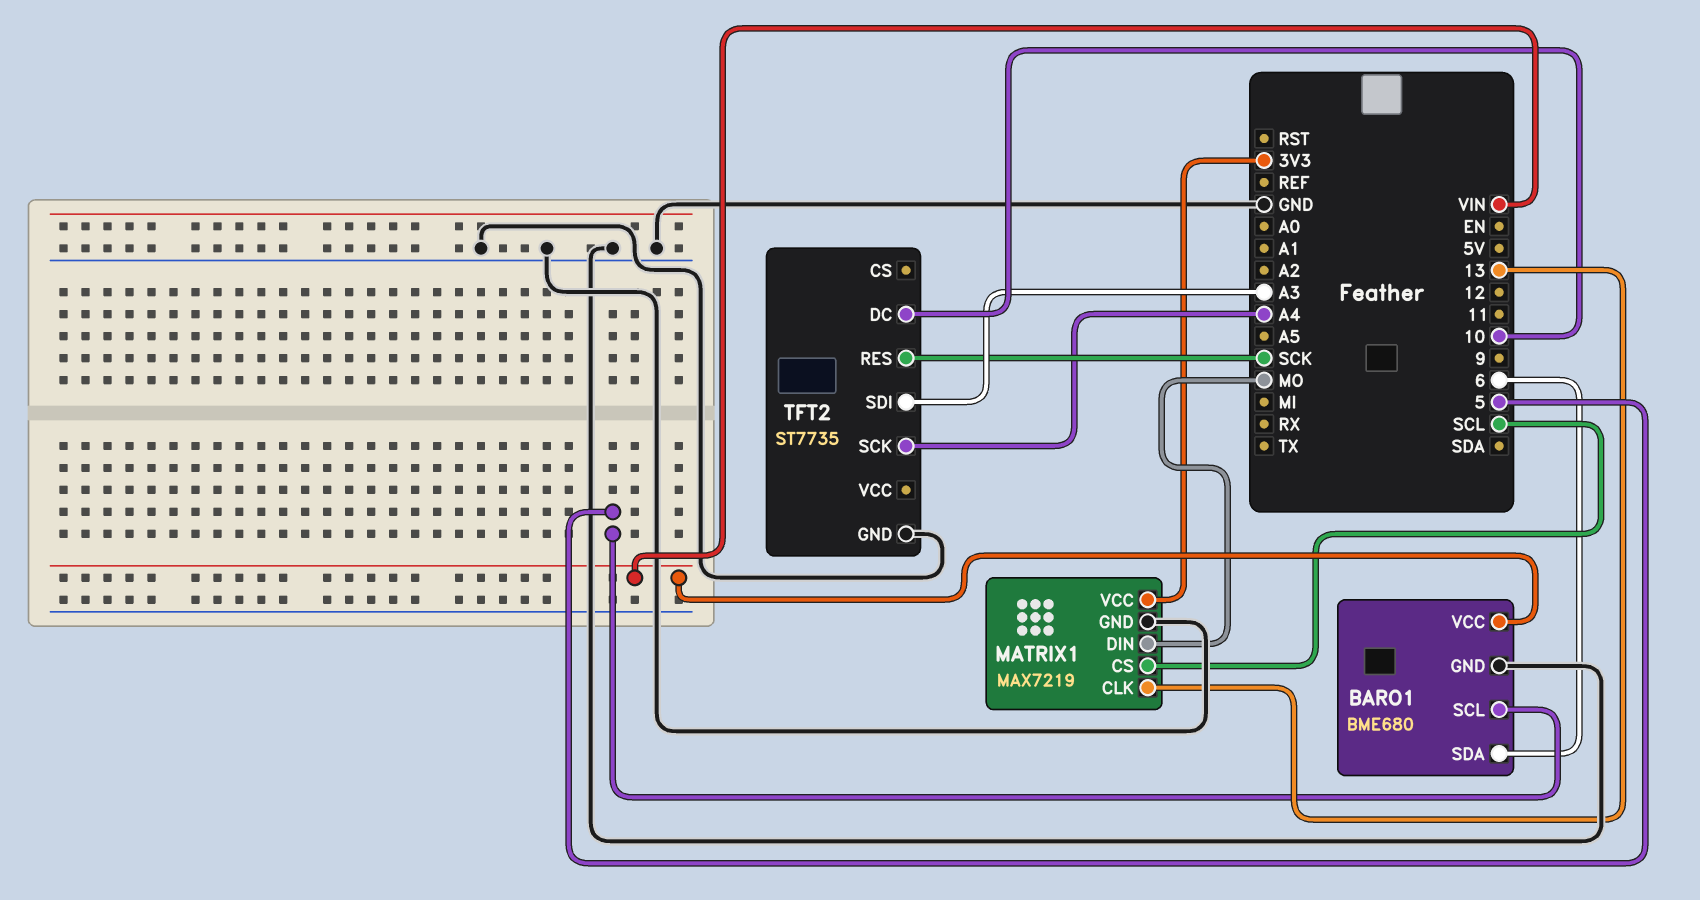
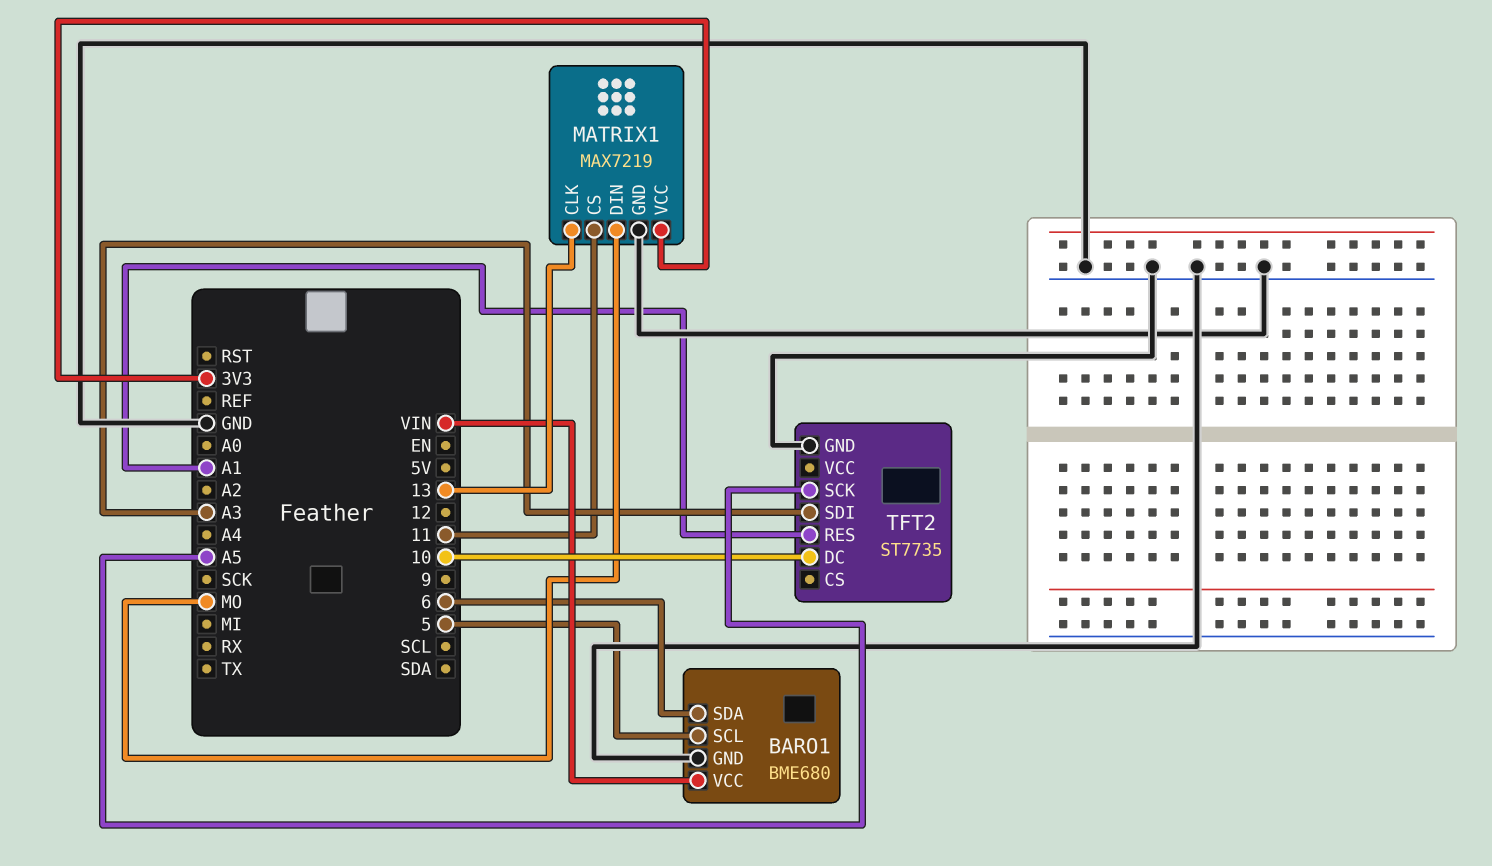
MATRIX1 pin CS: SCL -> 11
TFT2 pin RES: SCK -> A1
TFT2 pin SCK: A4 -> A5

